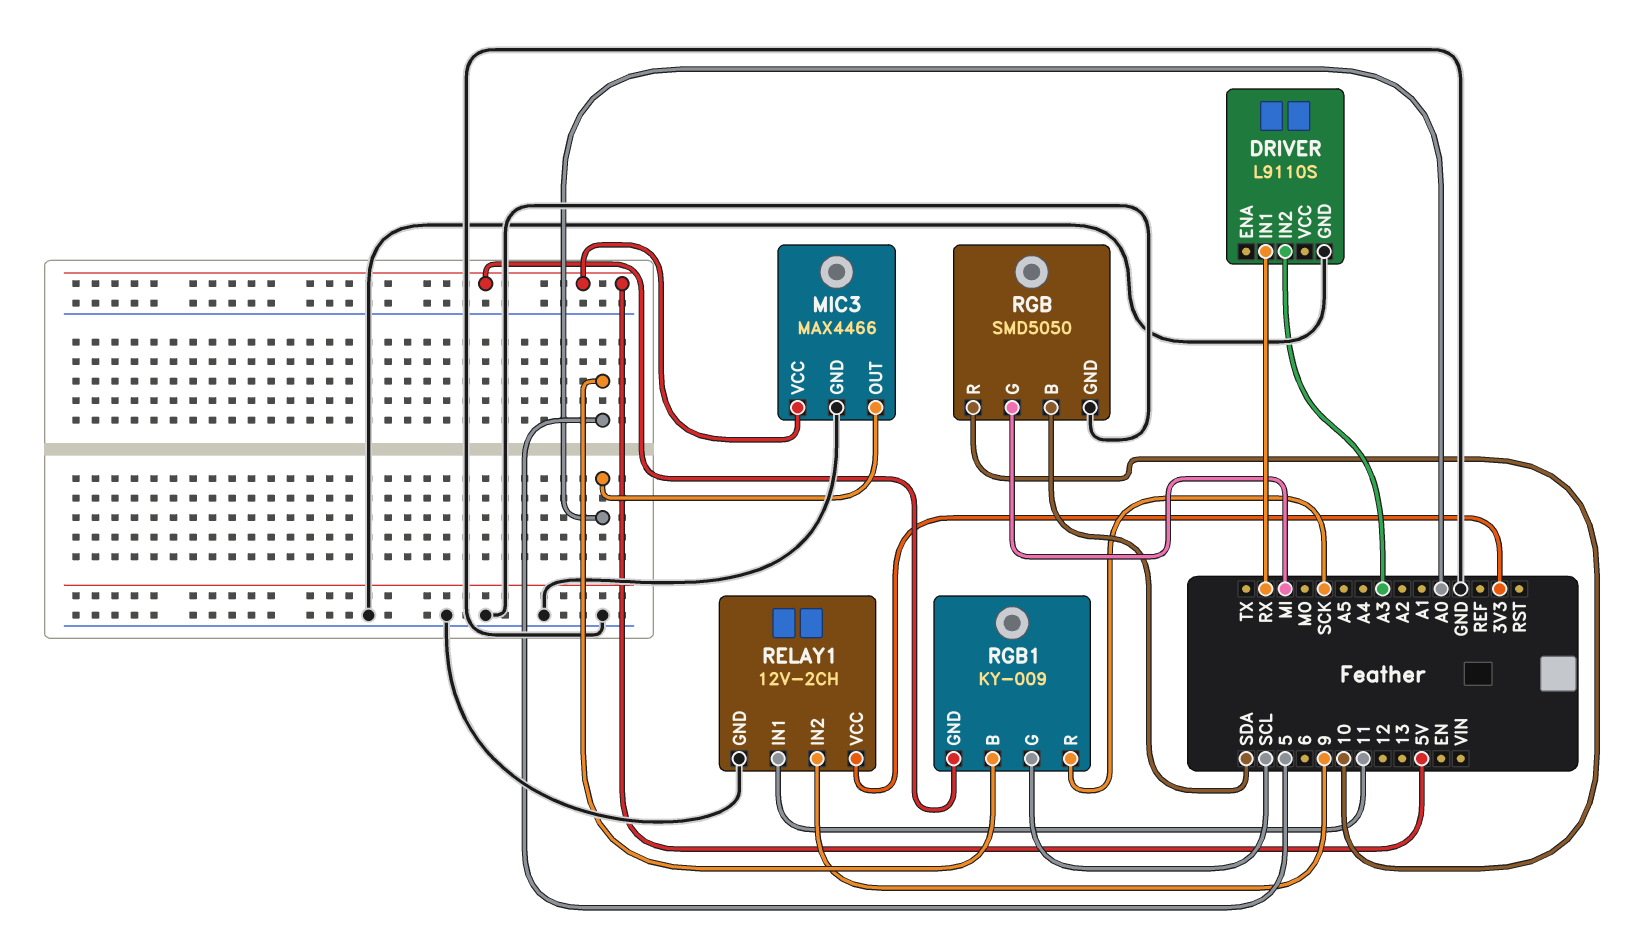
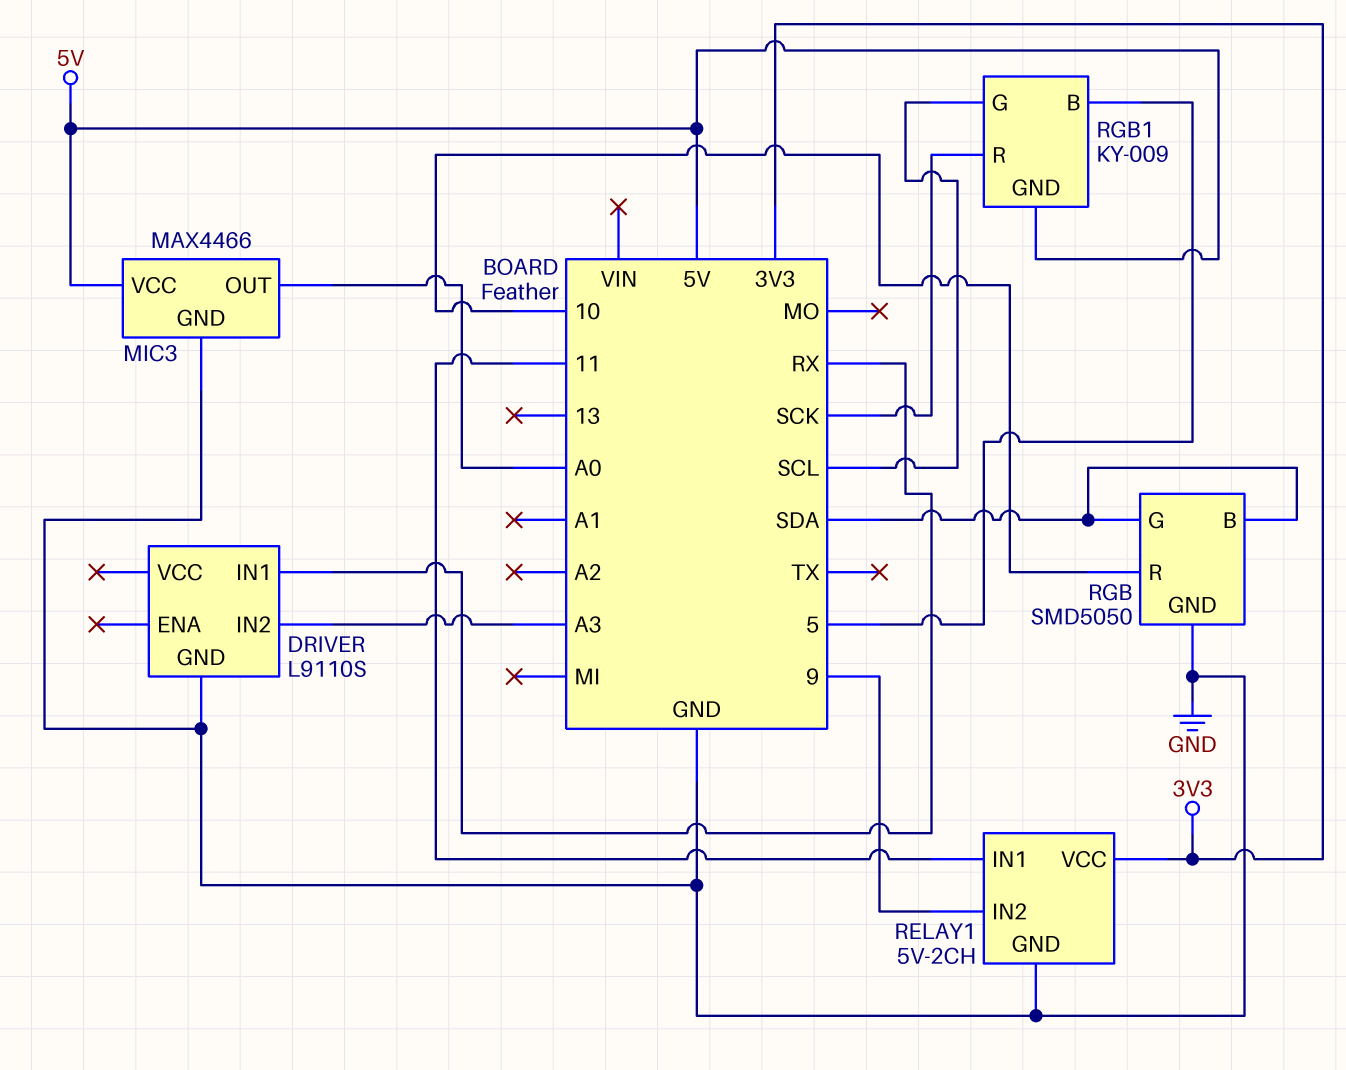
RELAY1: 12V-2CH -> 5V-2CH
RGB pin G: MI -> SDA

